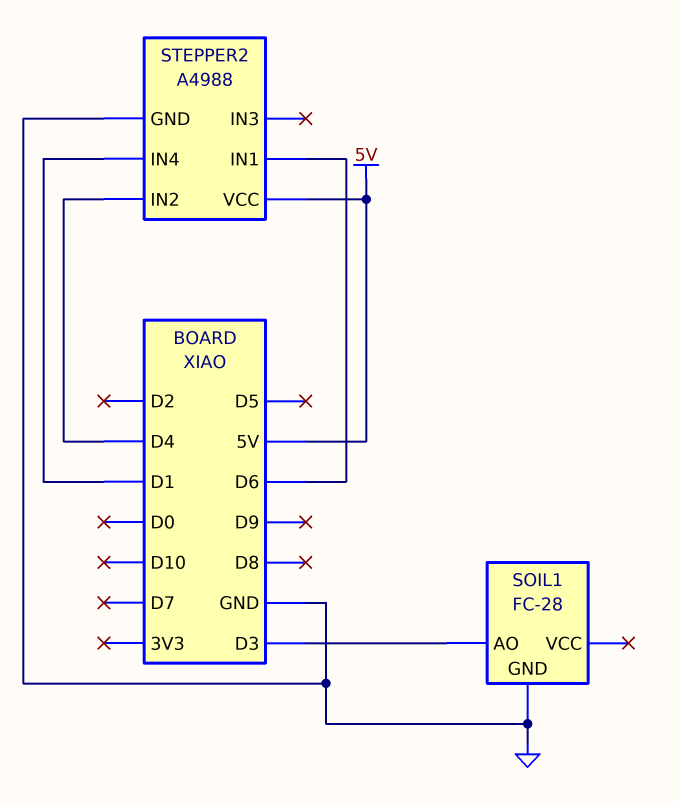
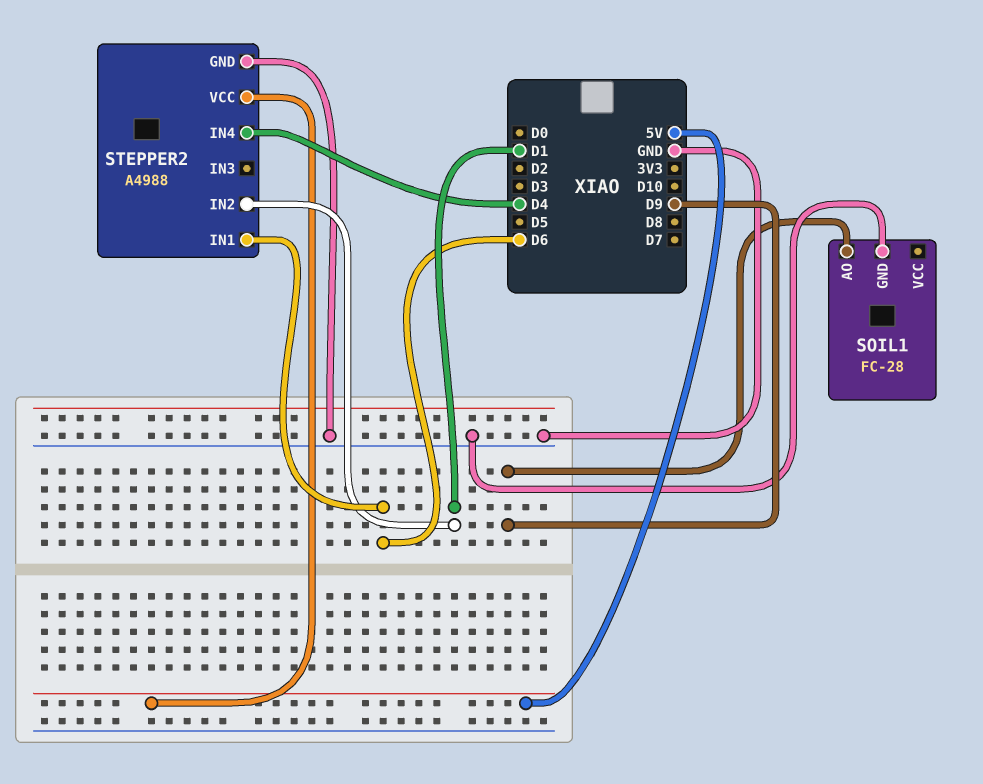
SOIL1 pin AO: D3 -> D9
STEPPER2 pin IN2: D4 -> D1
STEPPER2 pin IN4: D1 -> D4

